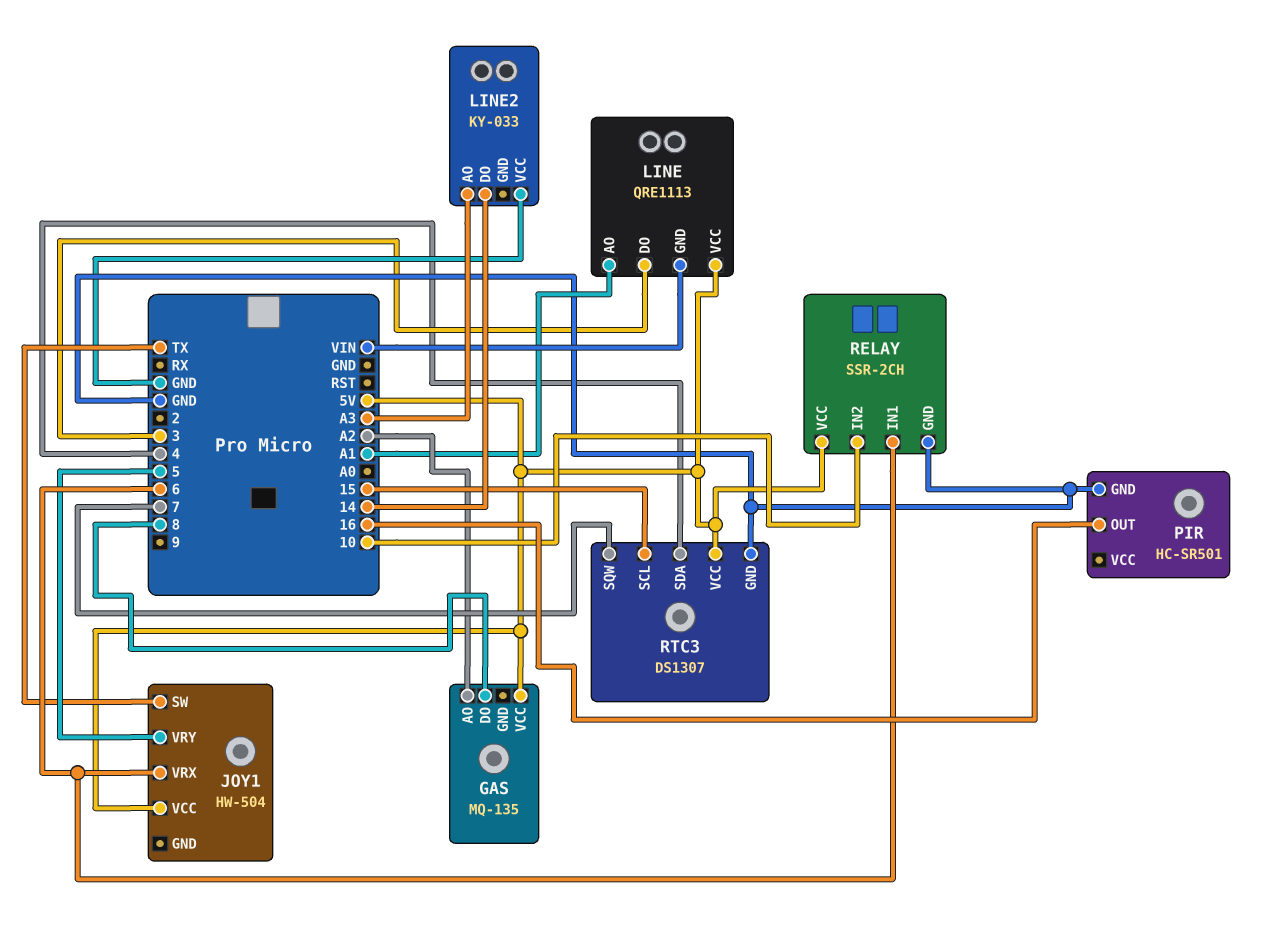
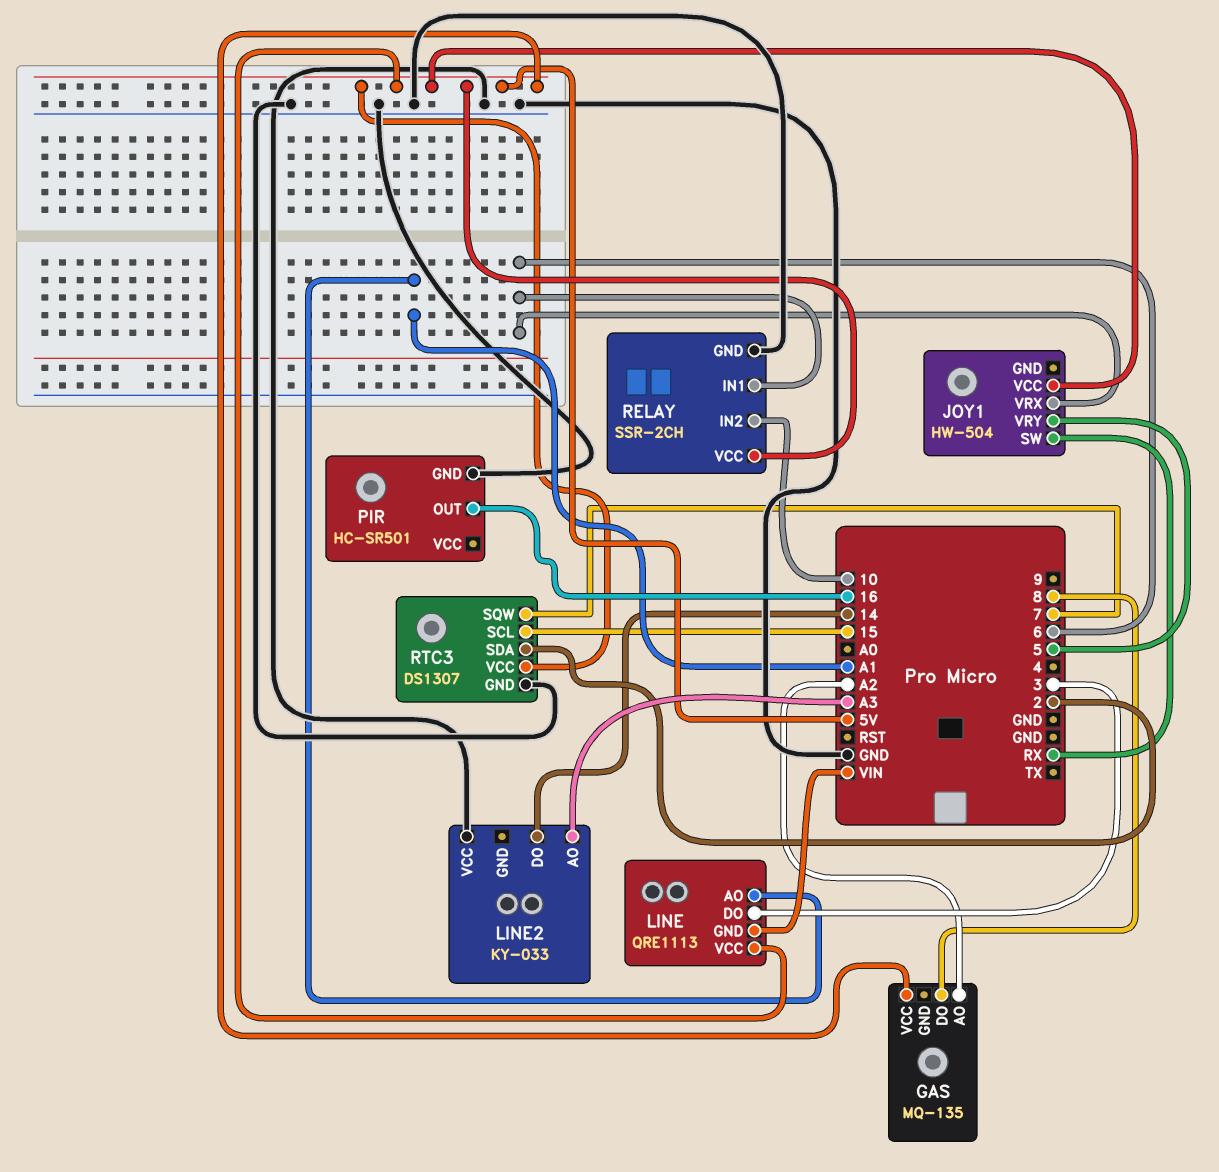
JOY1 pin SW: TX -> RX
RTC3 pin SDA: 4 -> 2

